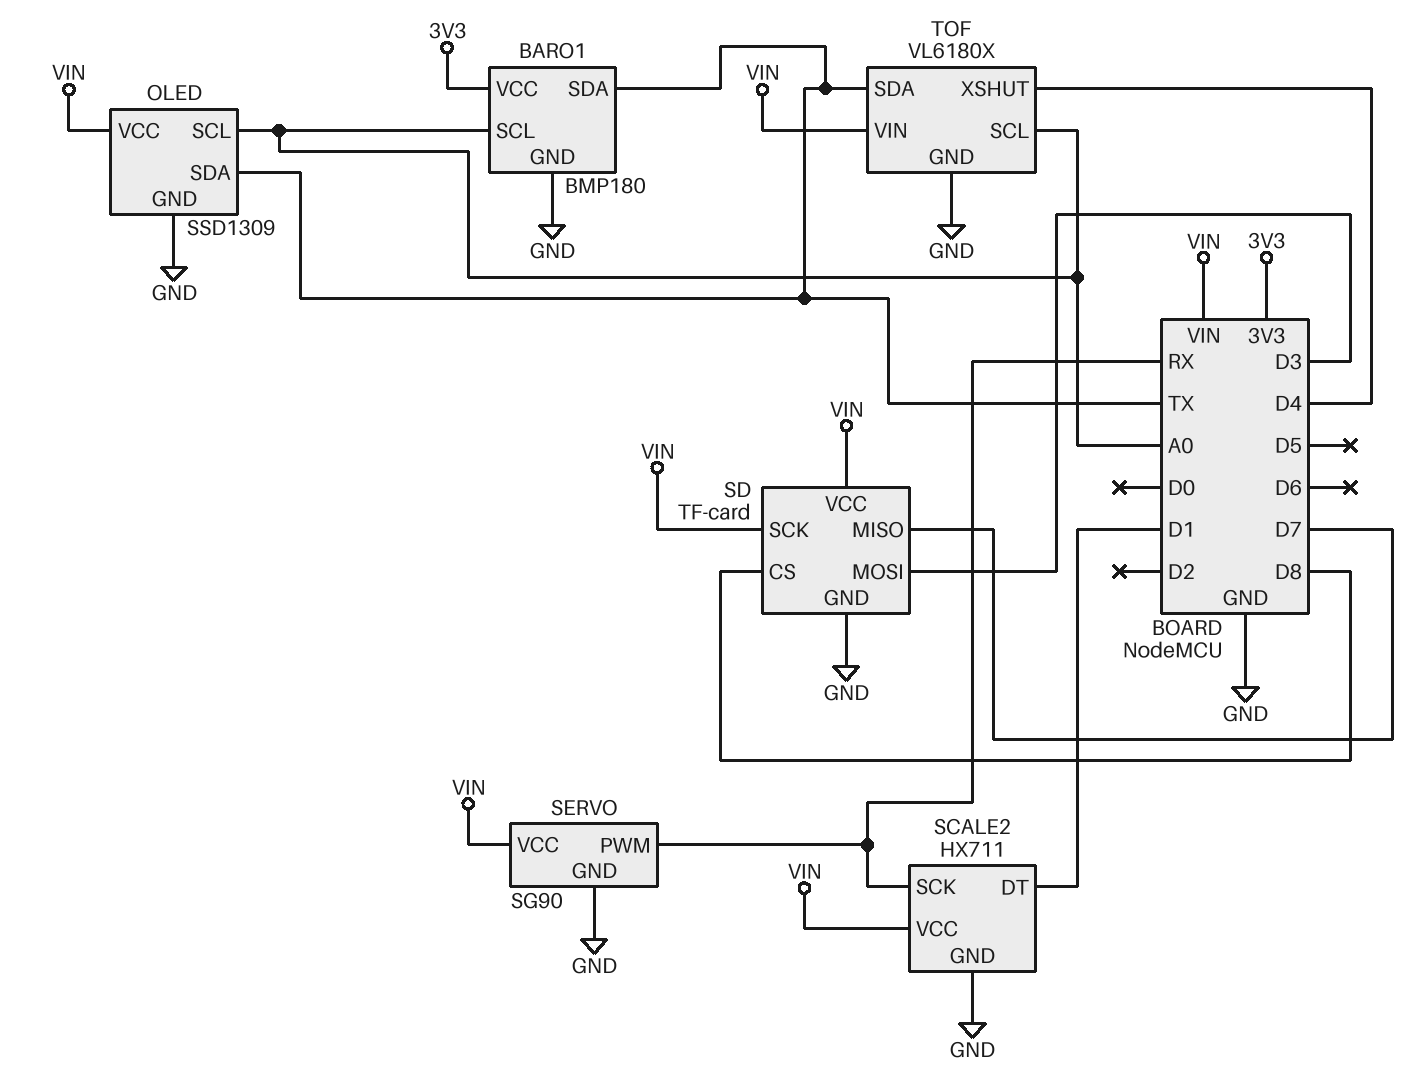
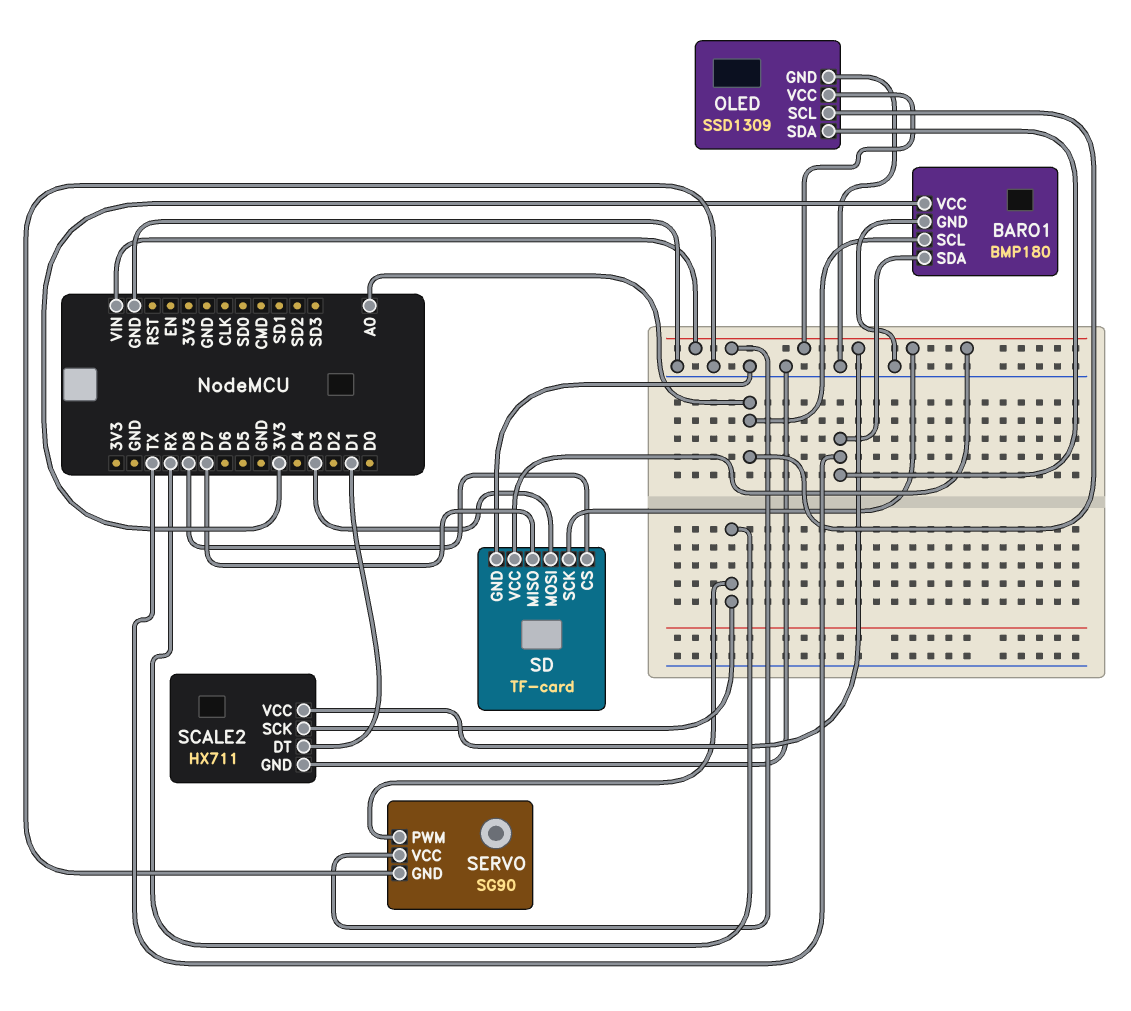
TOF: VL6180X -> none
TOF pin GND: GND -> none
TOF pin SCL: A0 -> none
TOF pin SDA: TX -> none
TOF pin VIN: VIN -> none
TOF pin XSHUT: D4 -> none

